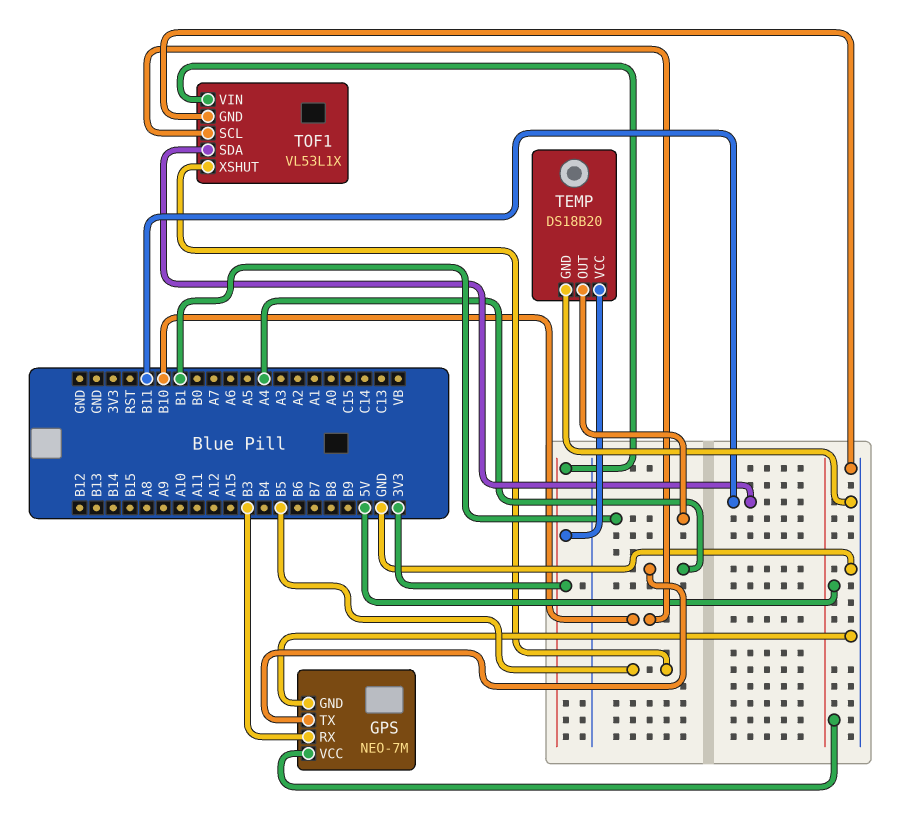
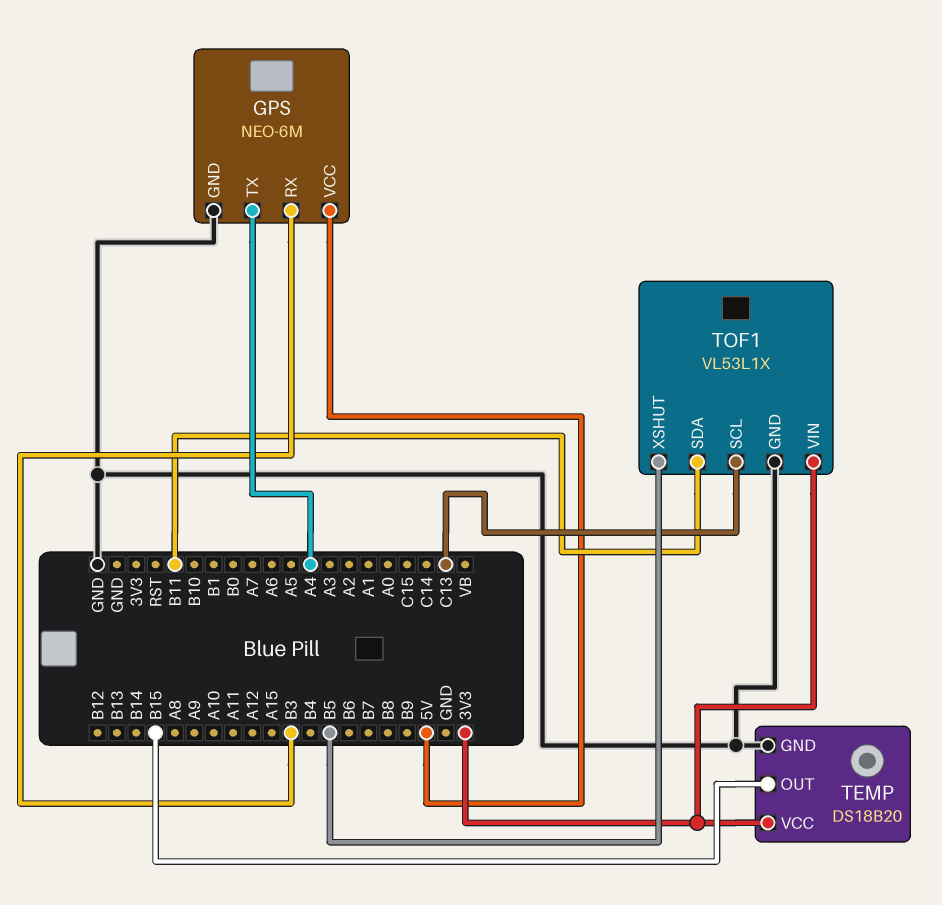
GPS: NEO-7M -> NEO-6M
TEMP pin OUT: B1 -> B15
TOF1 pin SCL: B10 -> C13

